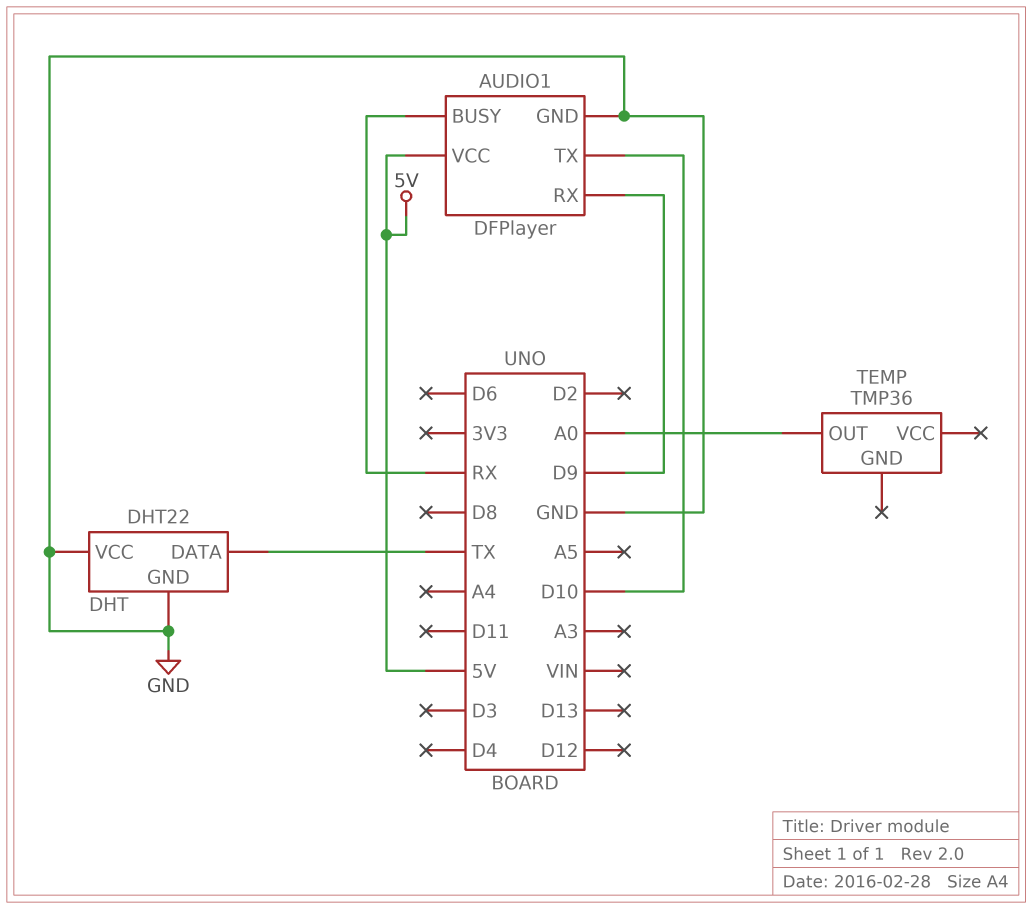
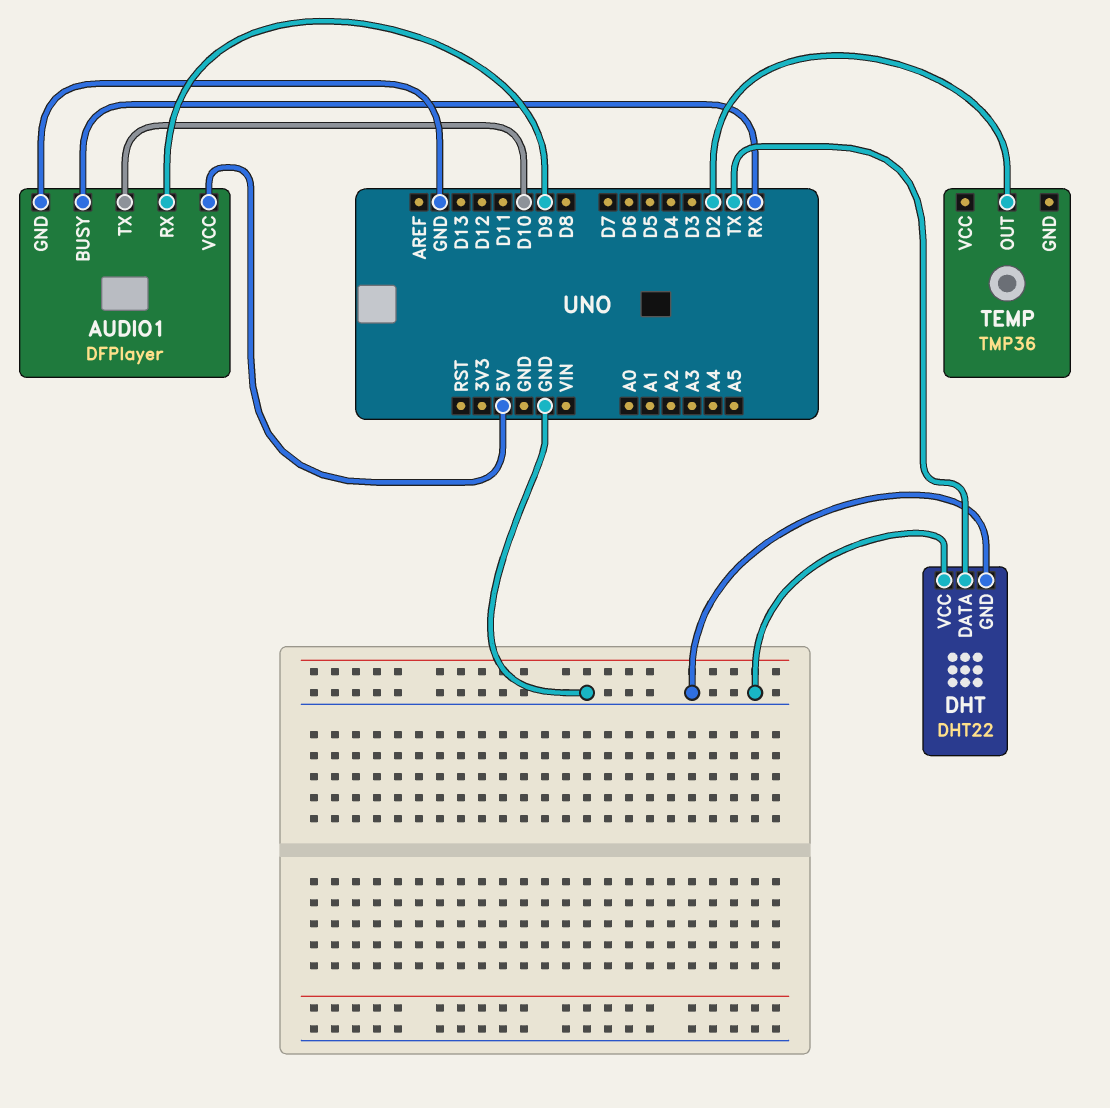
TEMP pin OUT: A0 -> D2

